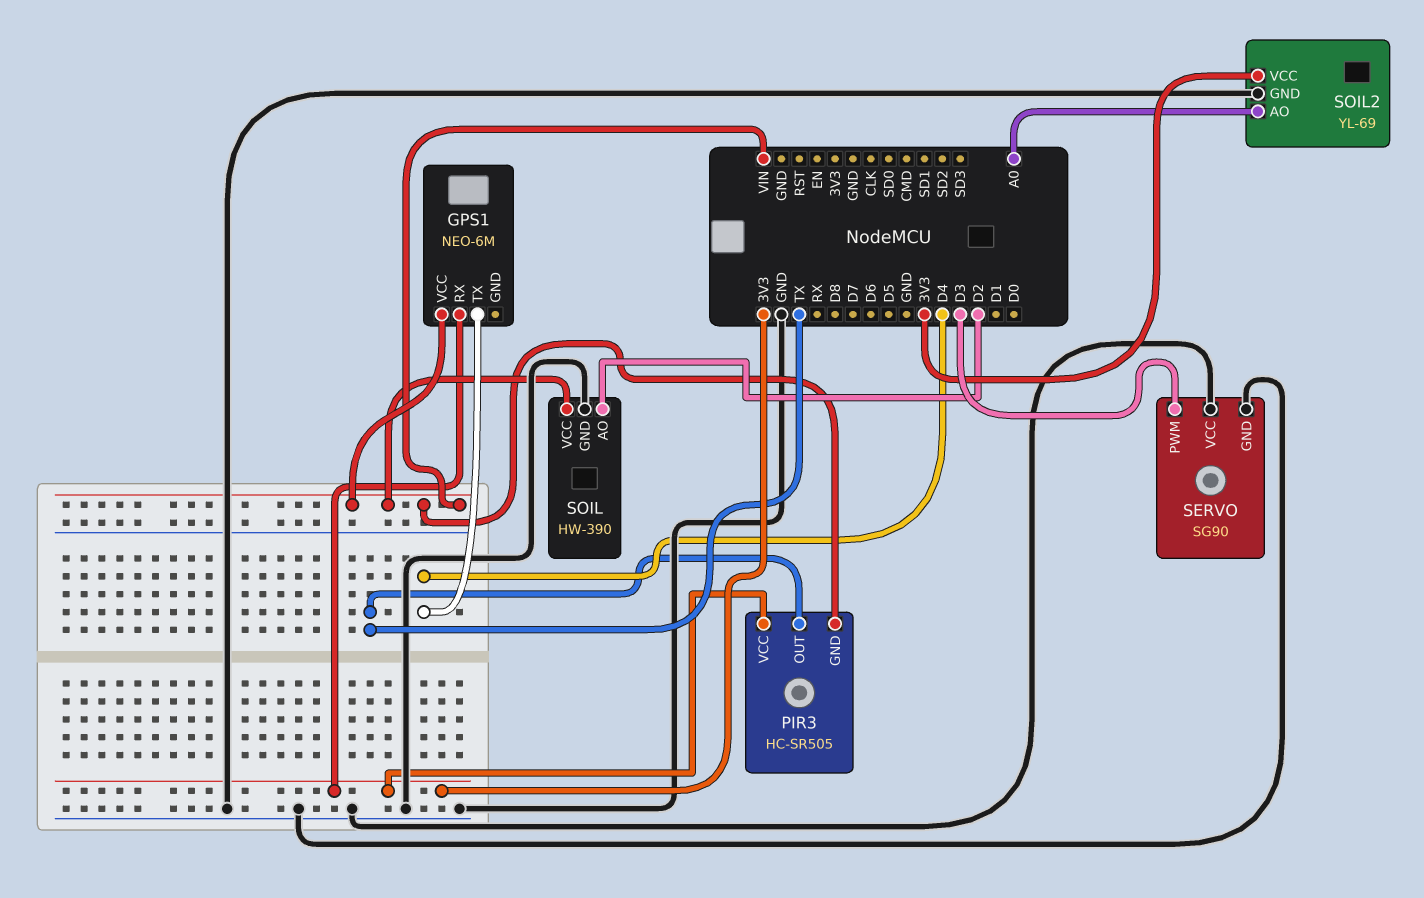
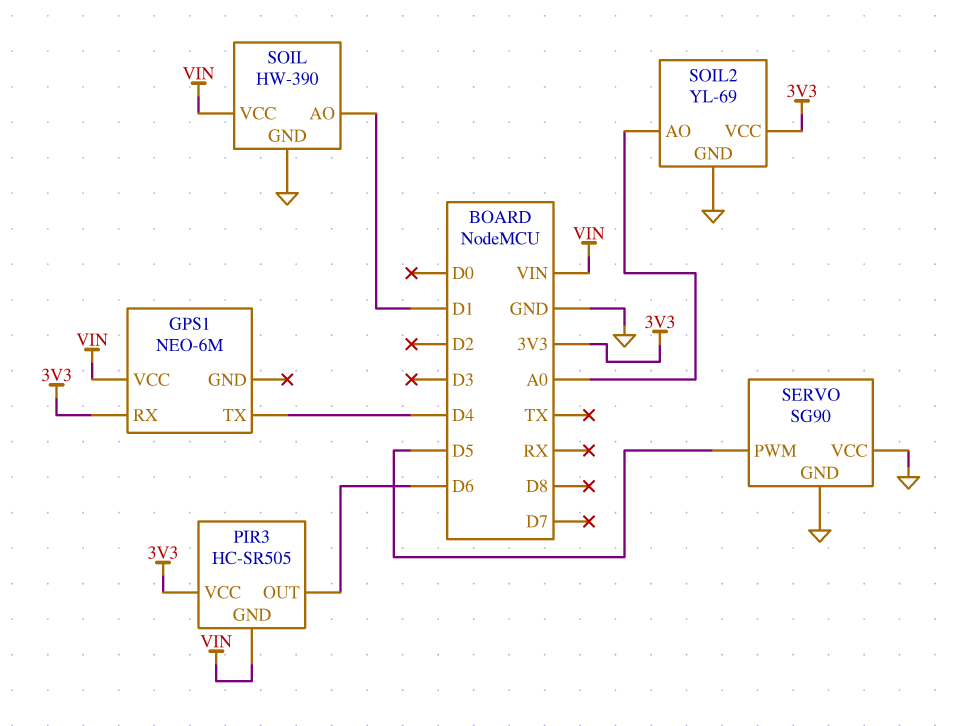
PIR3 pin OUT: TX -> D6
SERVO pin PWM: D3 -> D5
SOIL pin AO: D2 -> D1

